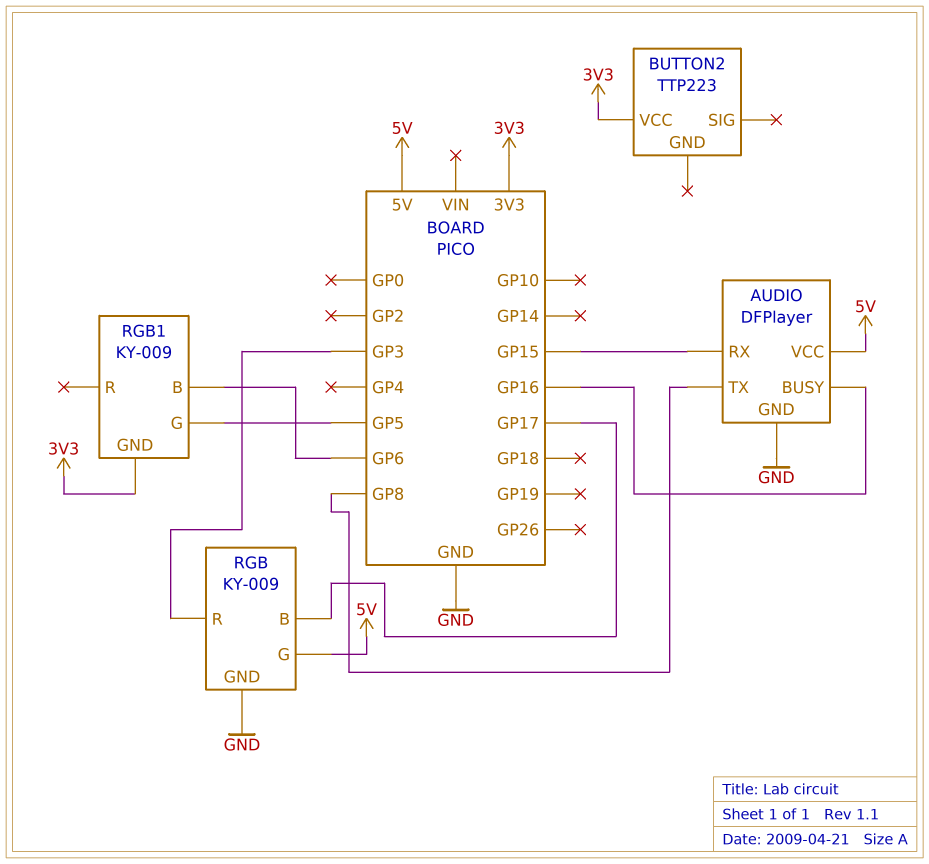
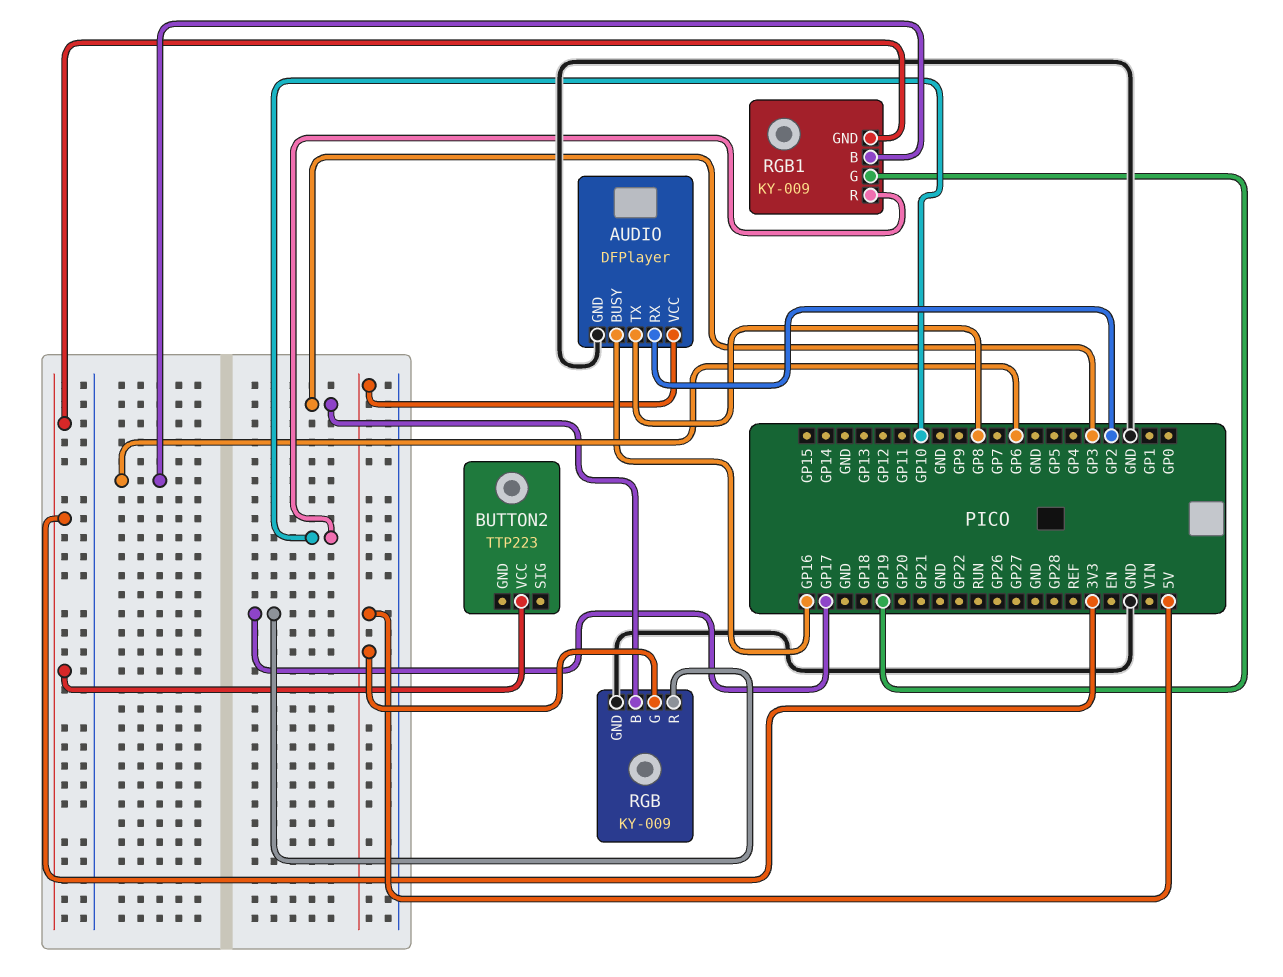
AUDIO pin RX: GP15 -> GP2
RGB pin B: GP17 -> GP3
RGB pin R: GP3 -> GP17
RGB1 pin G: GP5 -> GP19
RGB1 pin R: none -> GP10

